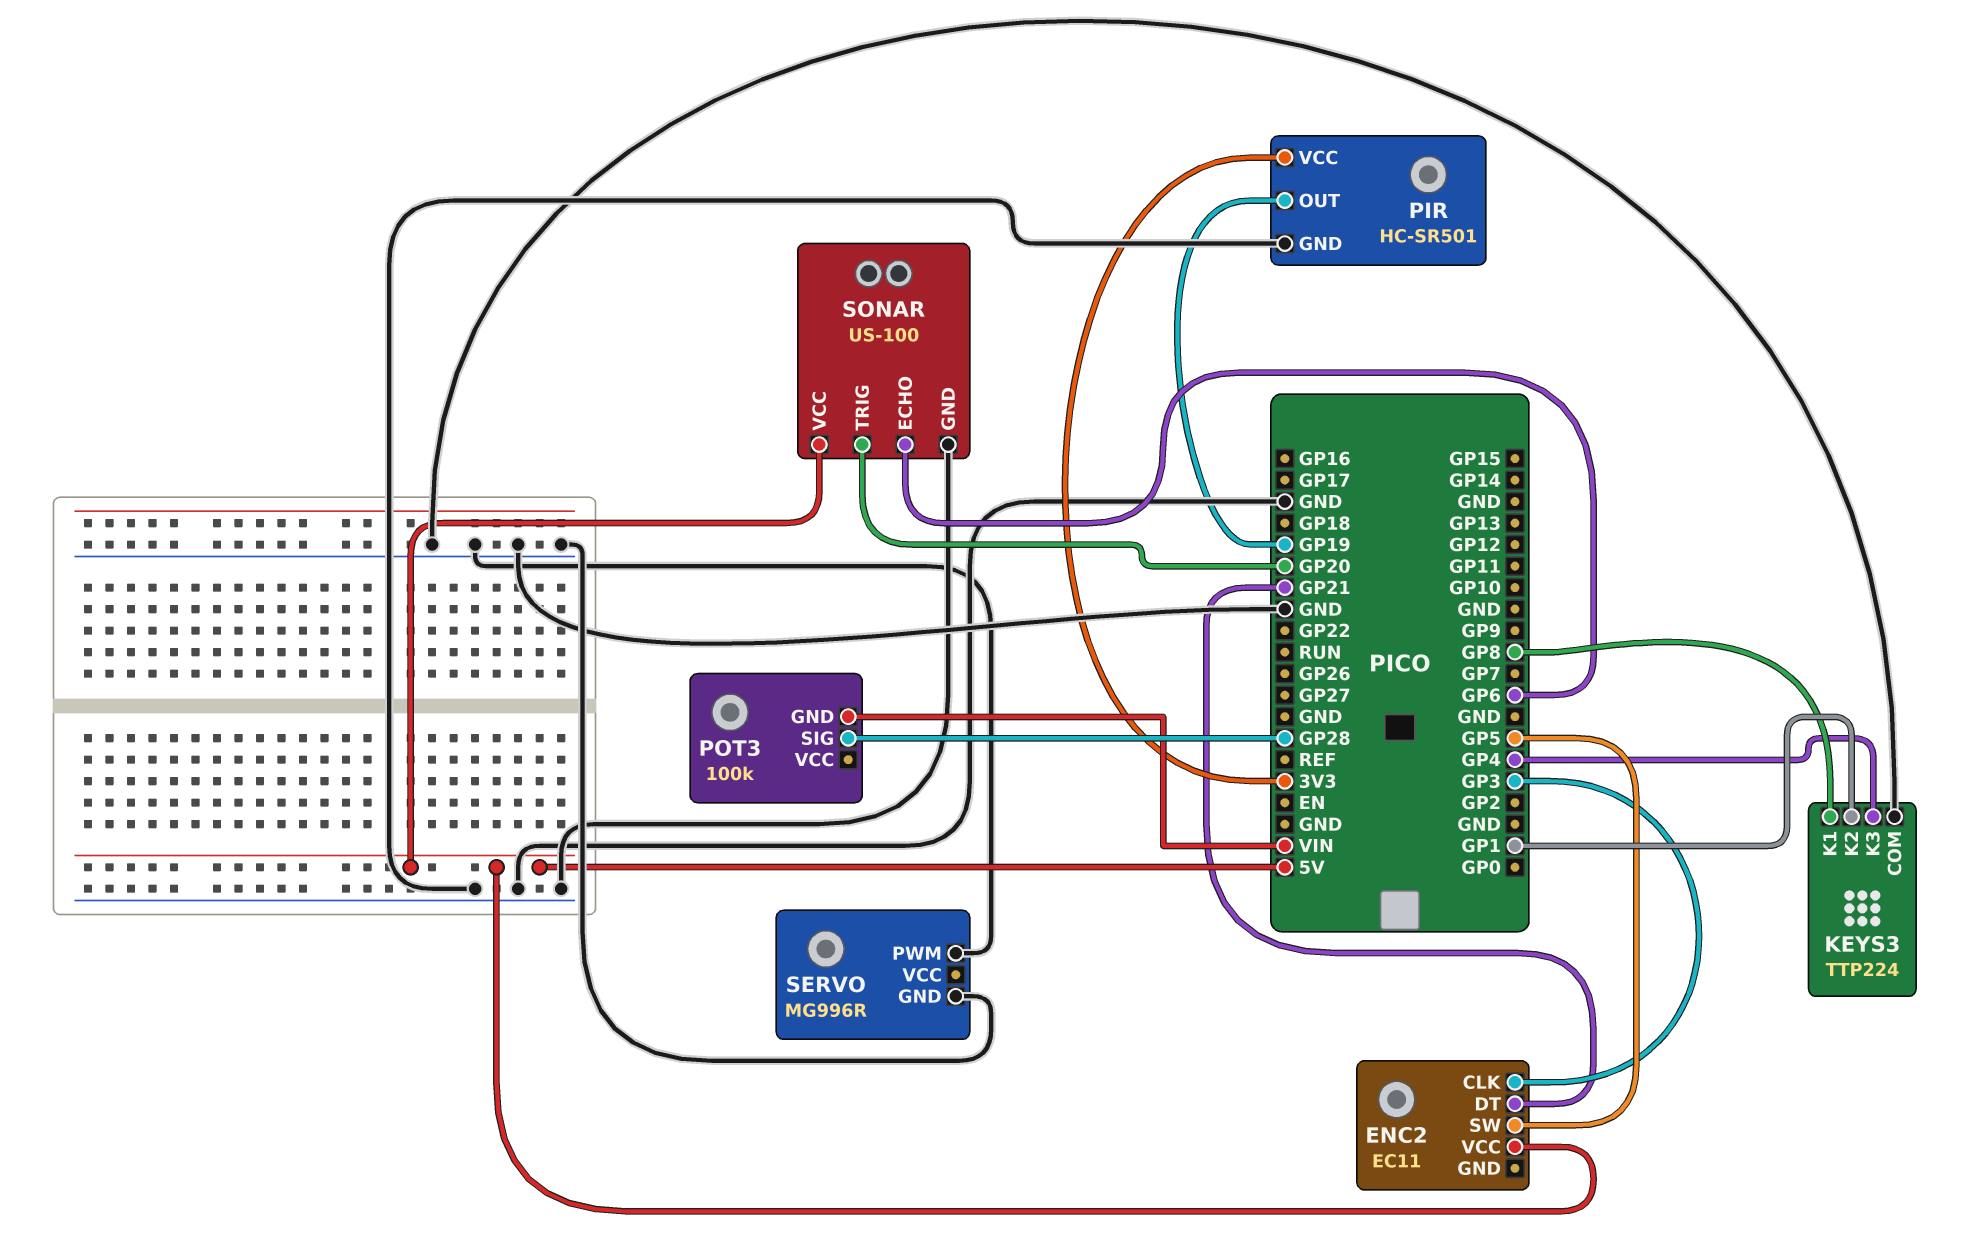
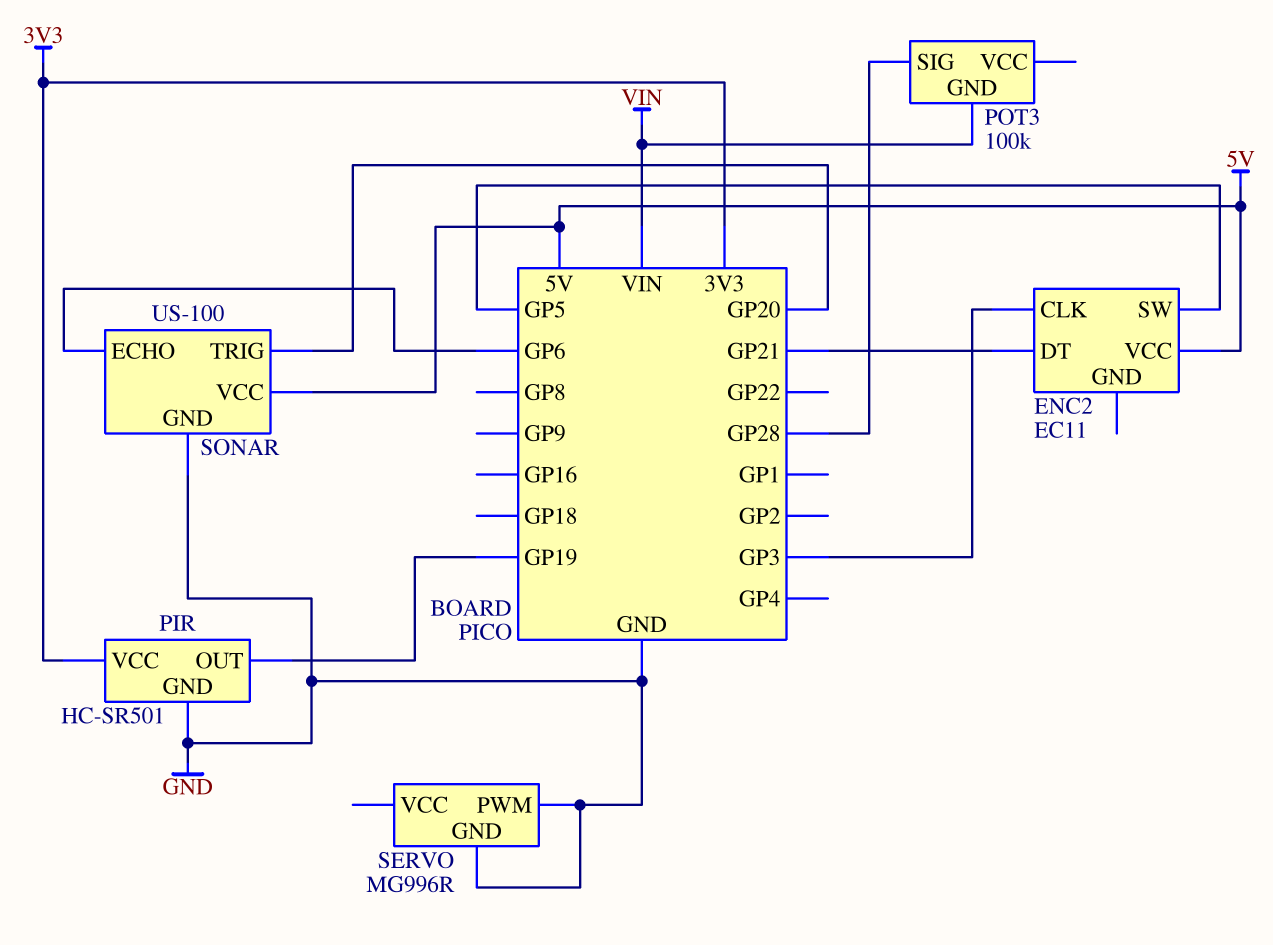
KEYS3: TTP224 -> none
KEYS3 pin COM: GND -> none
KEYS3 pin K1: GP8 -> none
KEYS3 pin K2: GP1 -> none
KEYS3 pin K3: GP4 -> none

